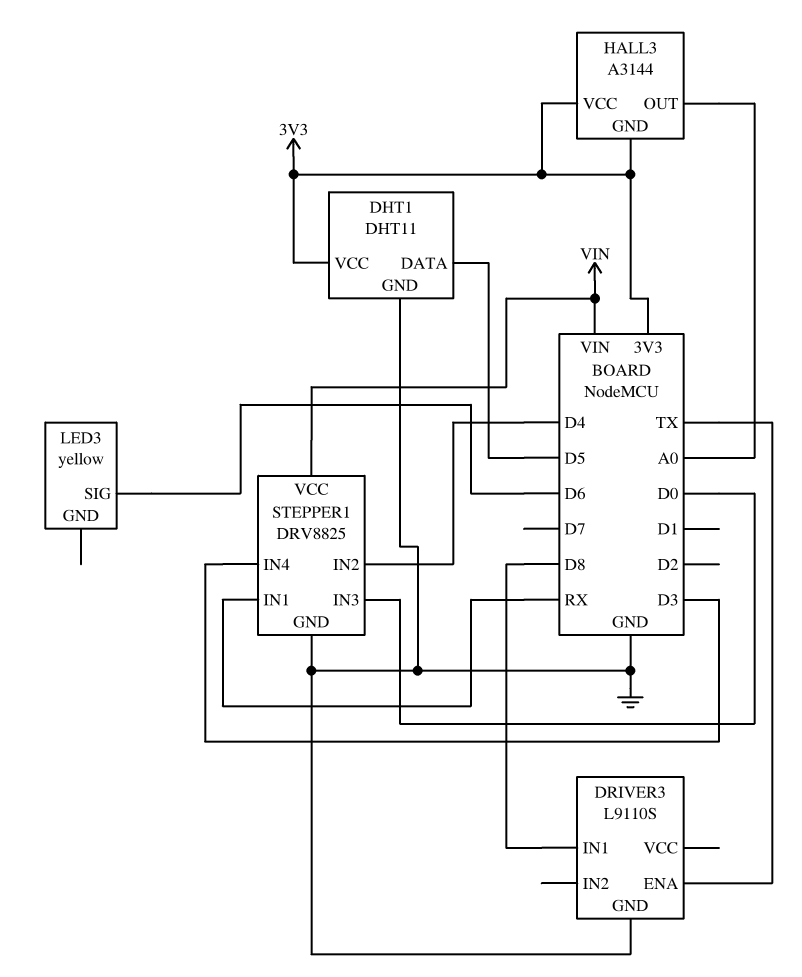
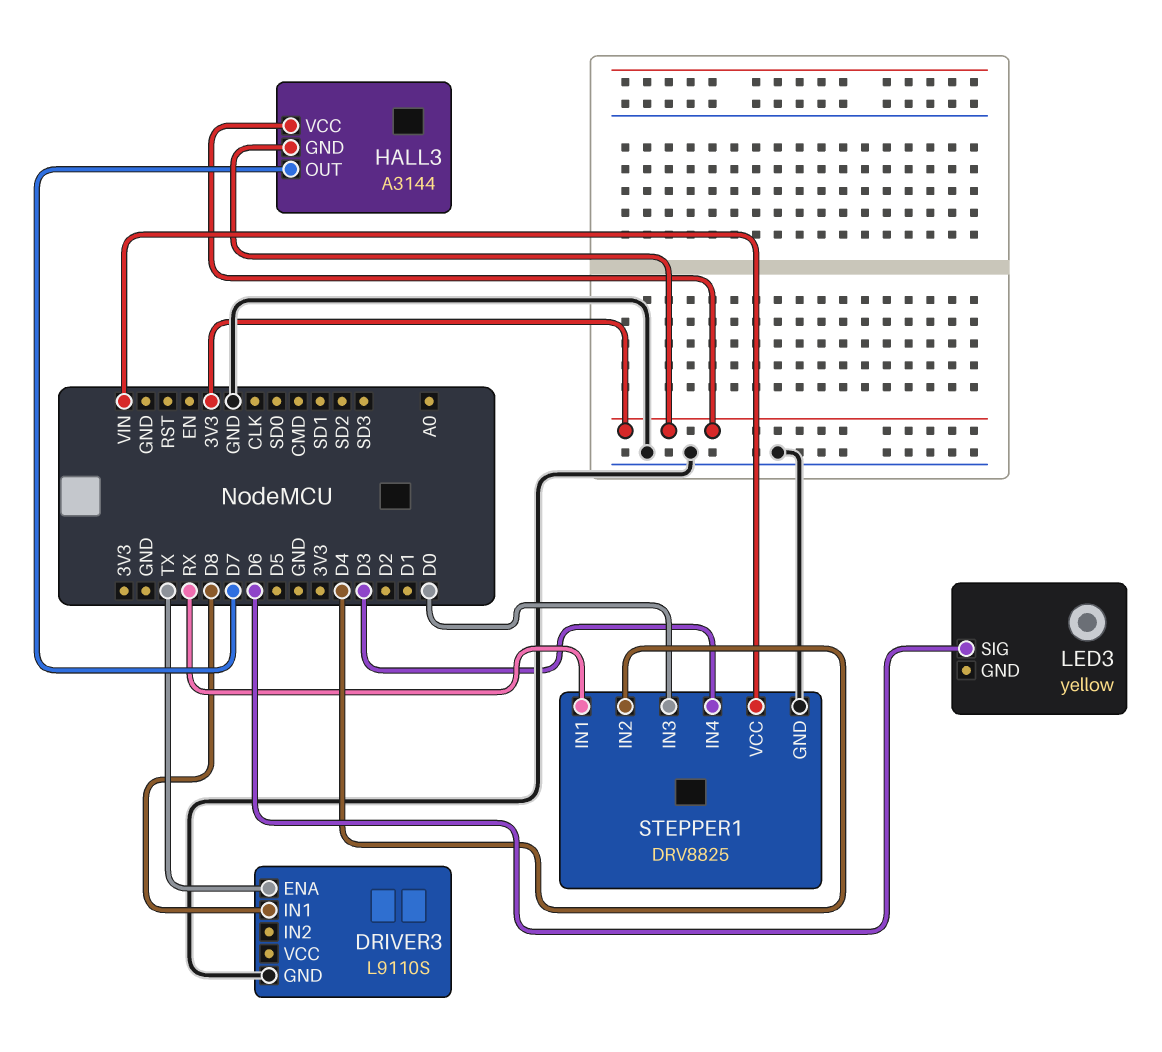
DHT1: DHT11 -> none
DHT1 pin DATA: D5 -> none
DHT1 pin GND: GND -> none
DHT1 pin VCC: 3V3 -> none
HALL3 pin OUT: A0 -> D7

